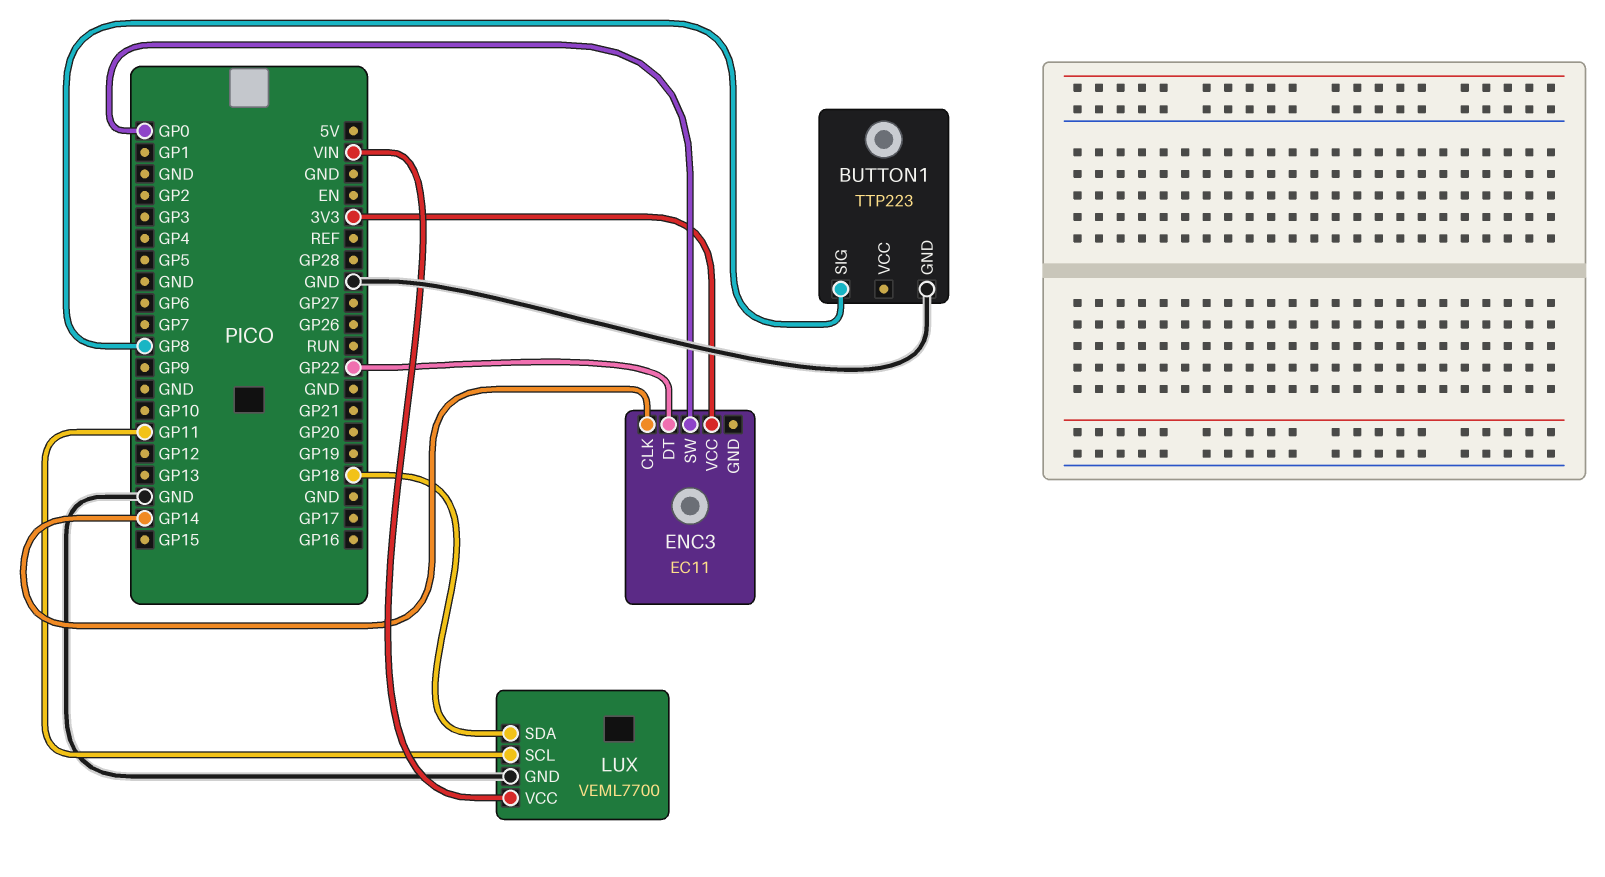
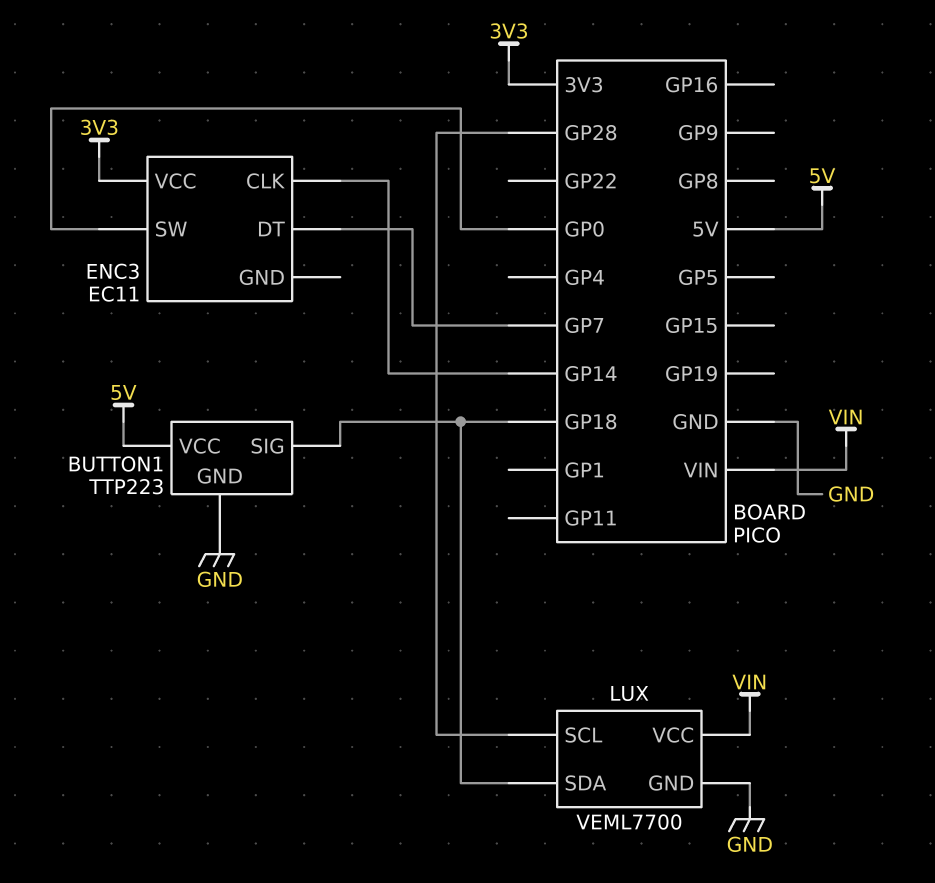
BUTTON1 pin SIG: GP8 -> GP18
BUTTON1 pin VCC: none -> 5V
ENC3 pin DT: GP22 -> GP7
LUX pin SCL: GP11 -> GP28

